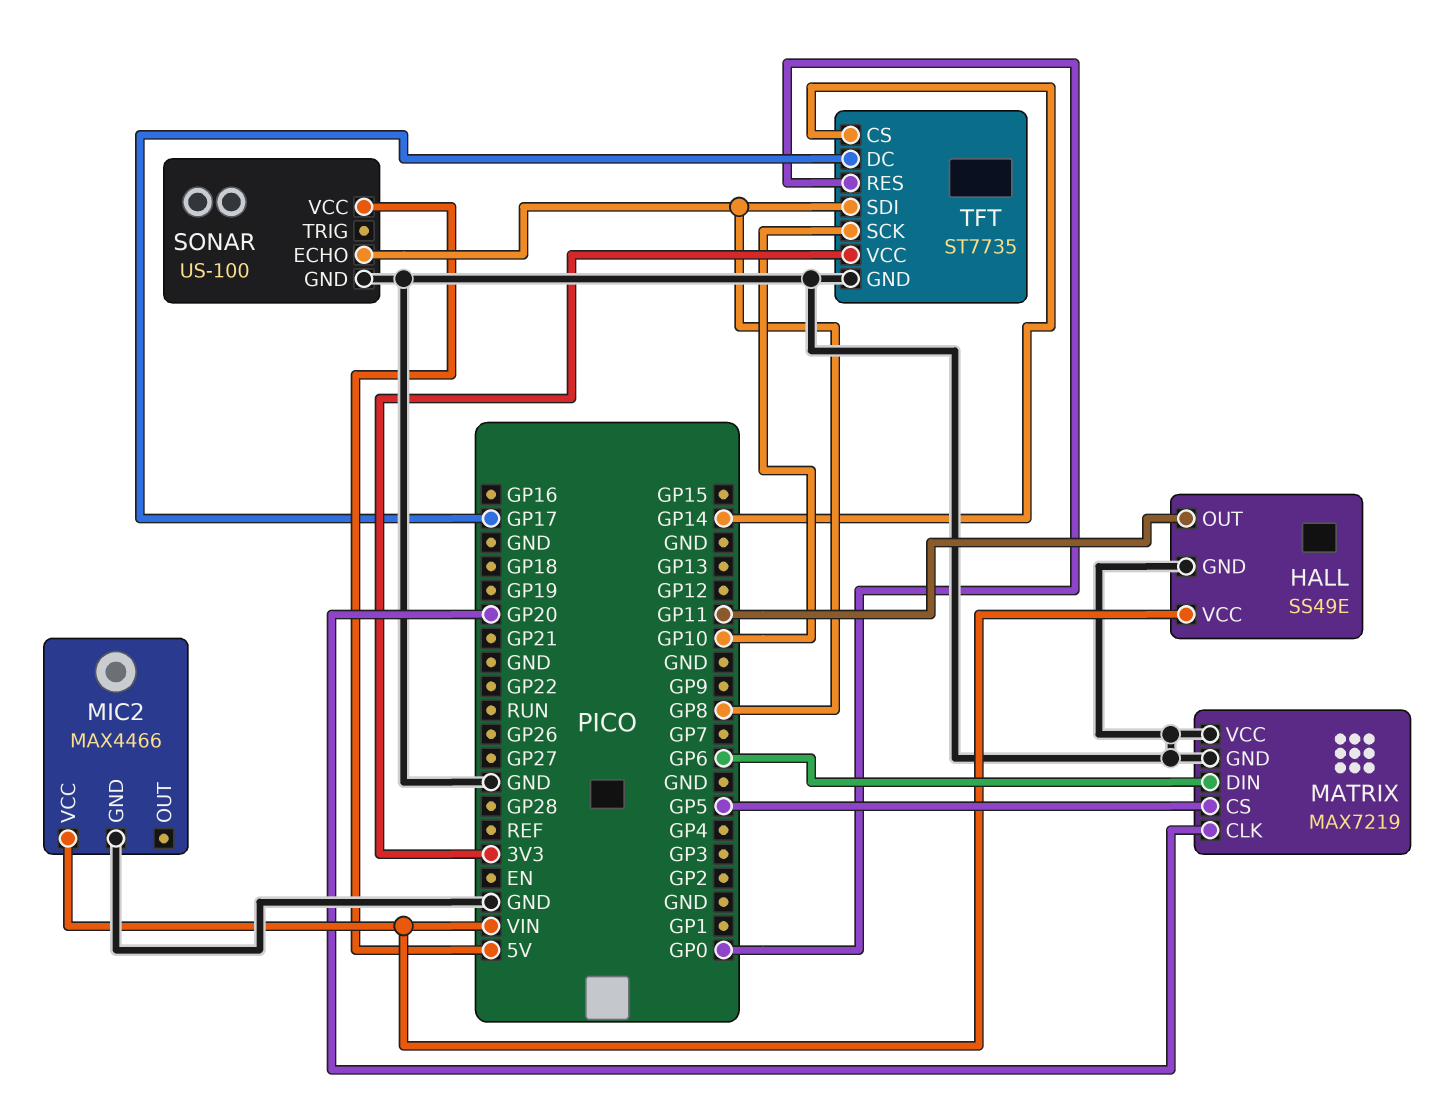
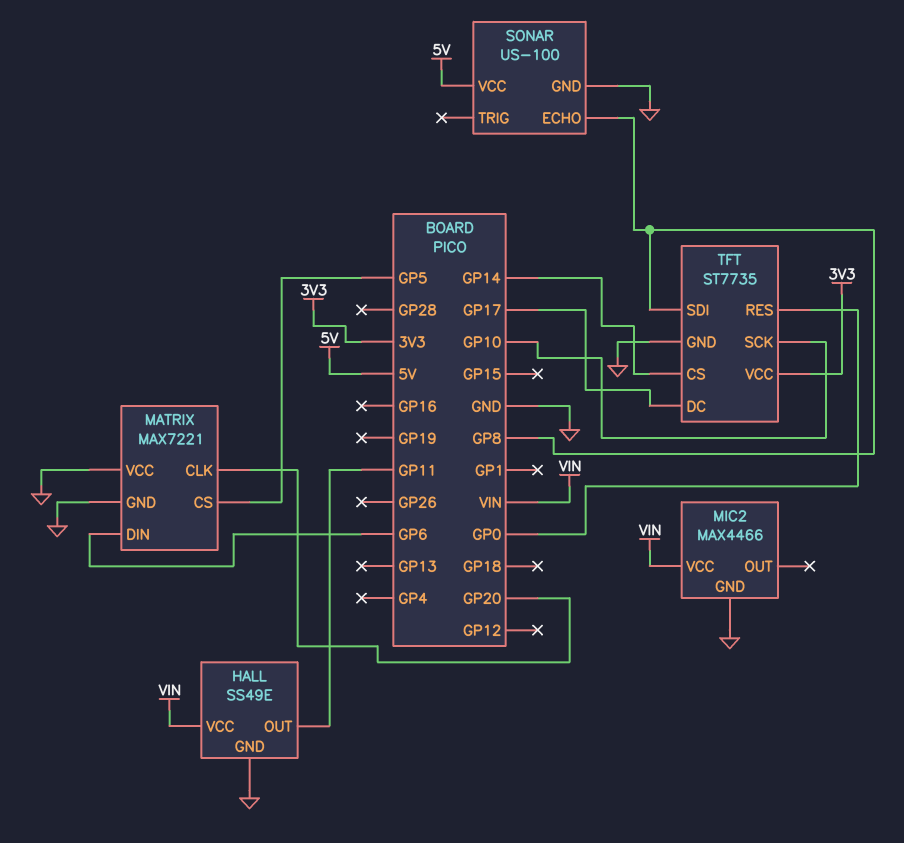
MATRIX: MAX7219 -> MAX7221

